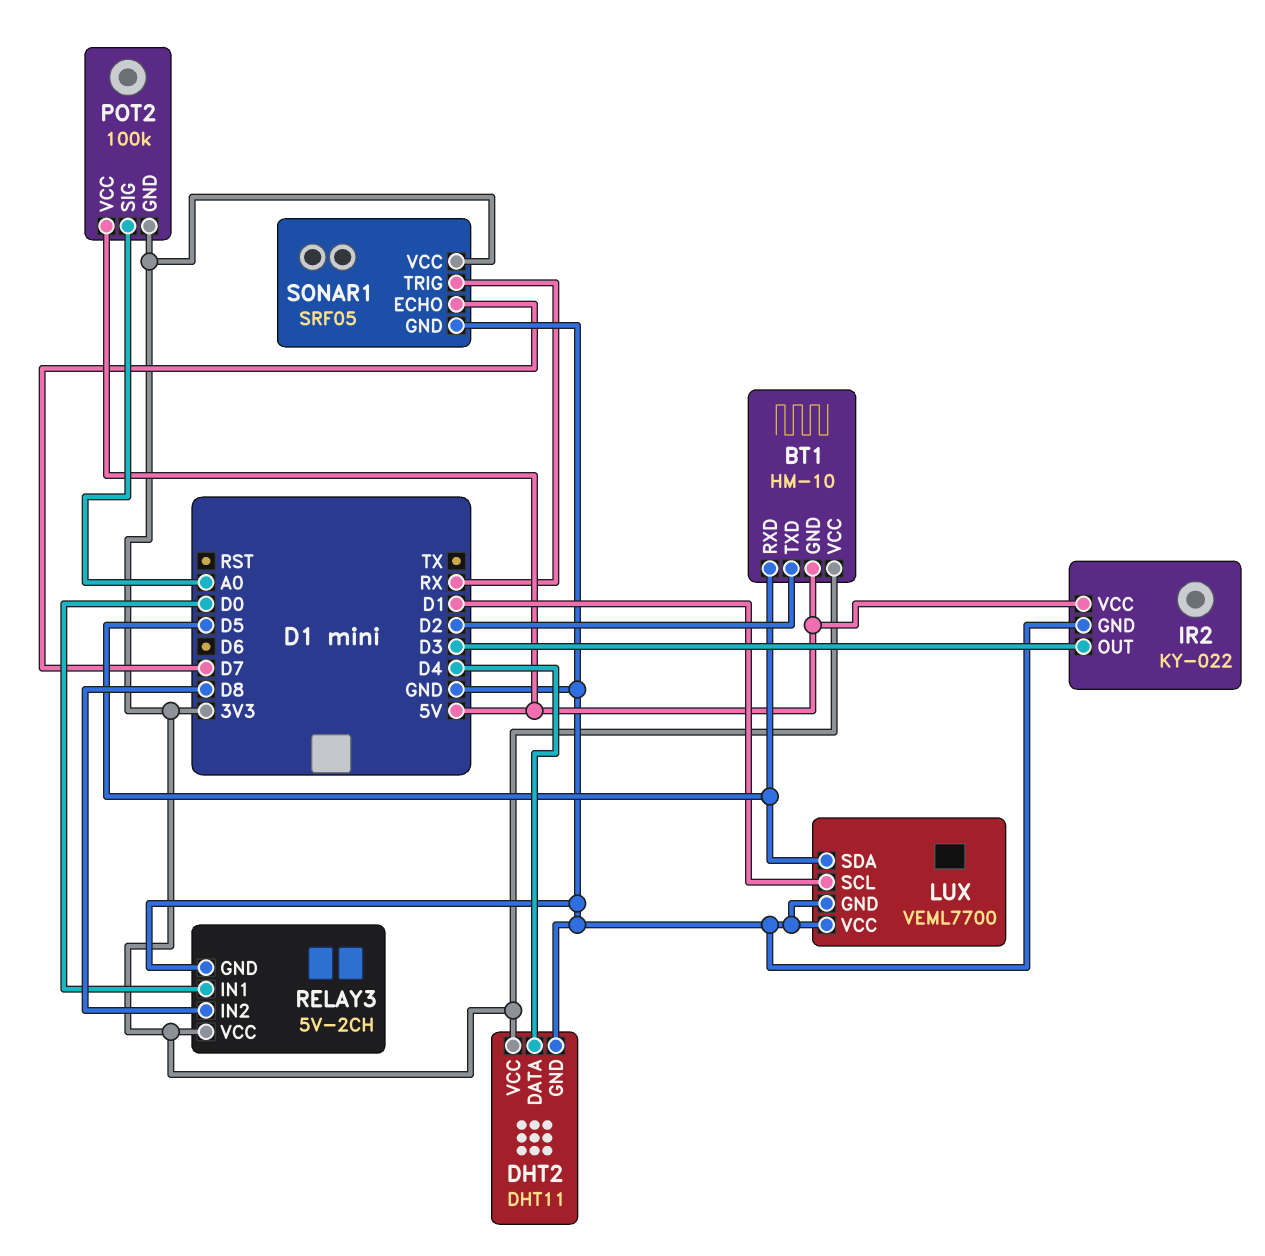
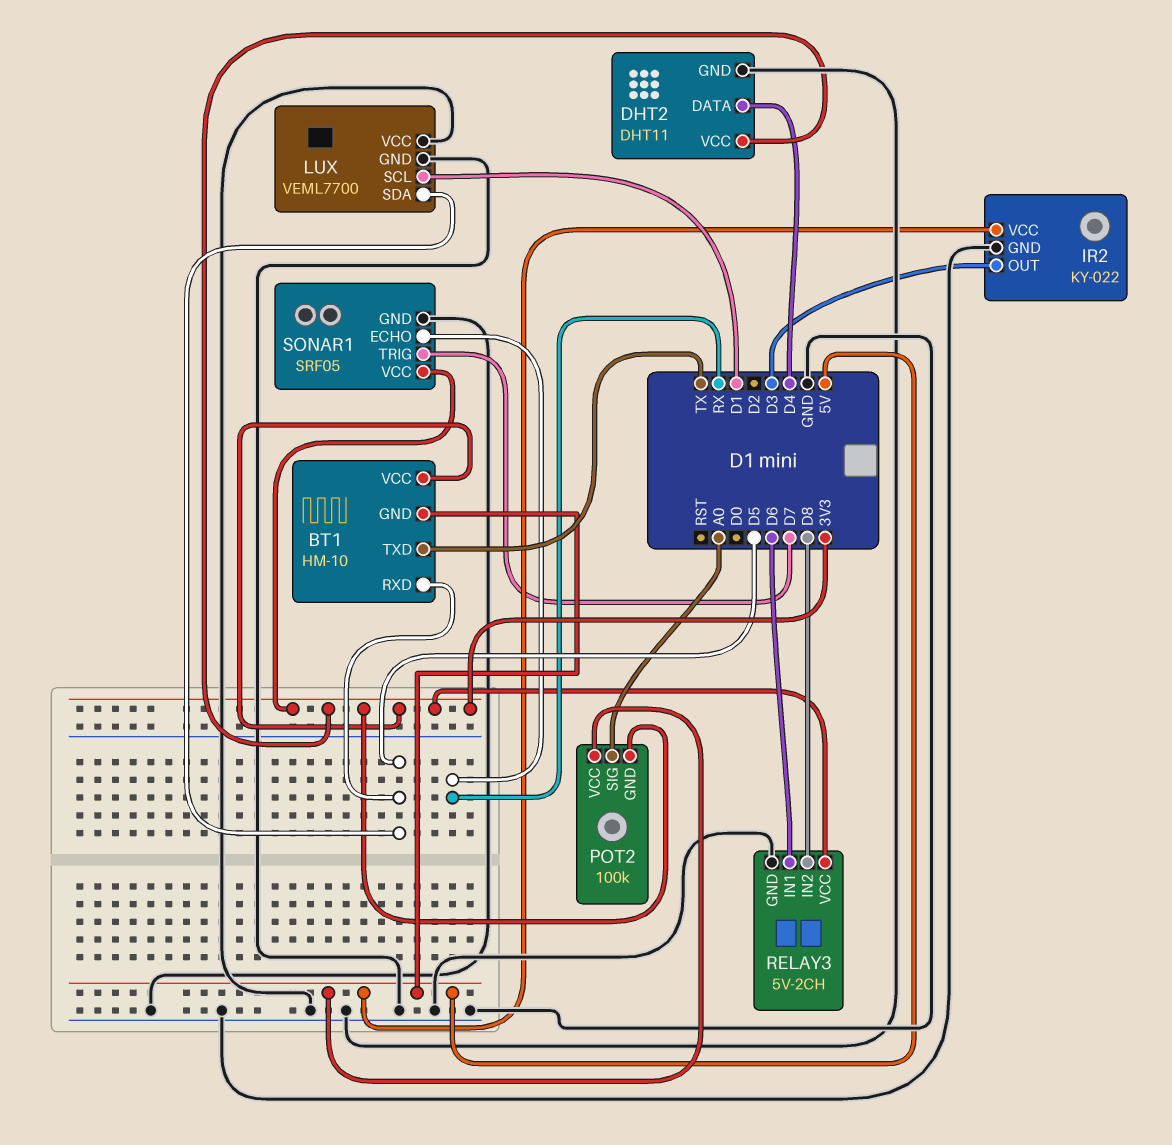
BT1 pin TXD: D2 -> TX
RELAY3 pin IN1: D0 -> D6
SONAR1 pin ECHO: D7 -> RX
SONAR1 pin TRIG: RX -> D7

